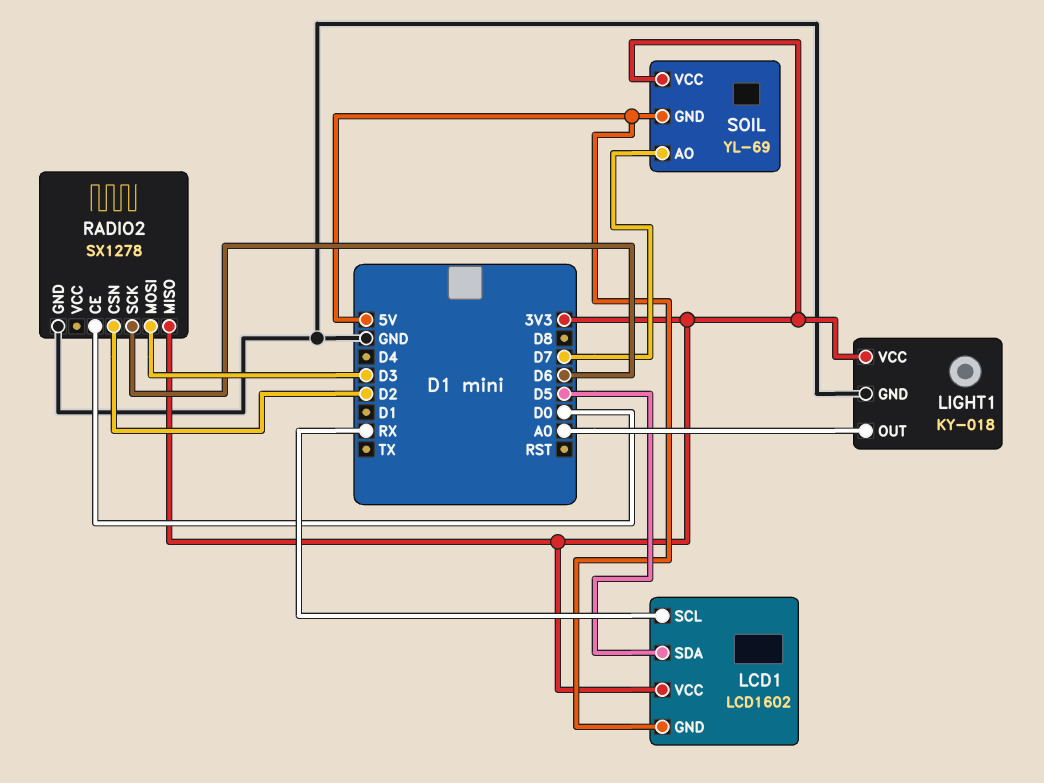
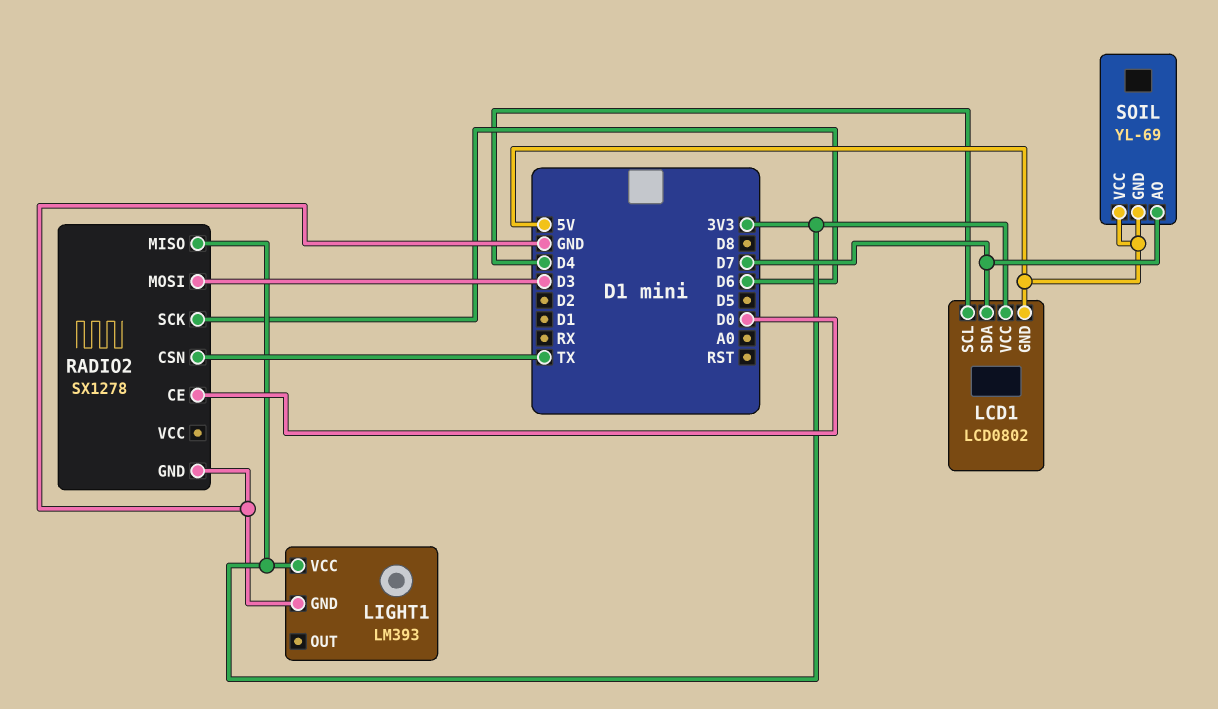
LCD1: LCD1602 -> LCD0802
LCD1 pin SCL: RX -> D4
LCD1 pin SDA: D5 -> D7
LIGHT1: KY-018 -> LM393
LIGHT1 pin OUT: A0 -> none
RADIO2 pin CSN: D2 -> TX
SOIL pin VCC: 3V3 -> 5V

